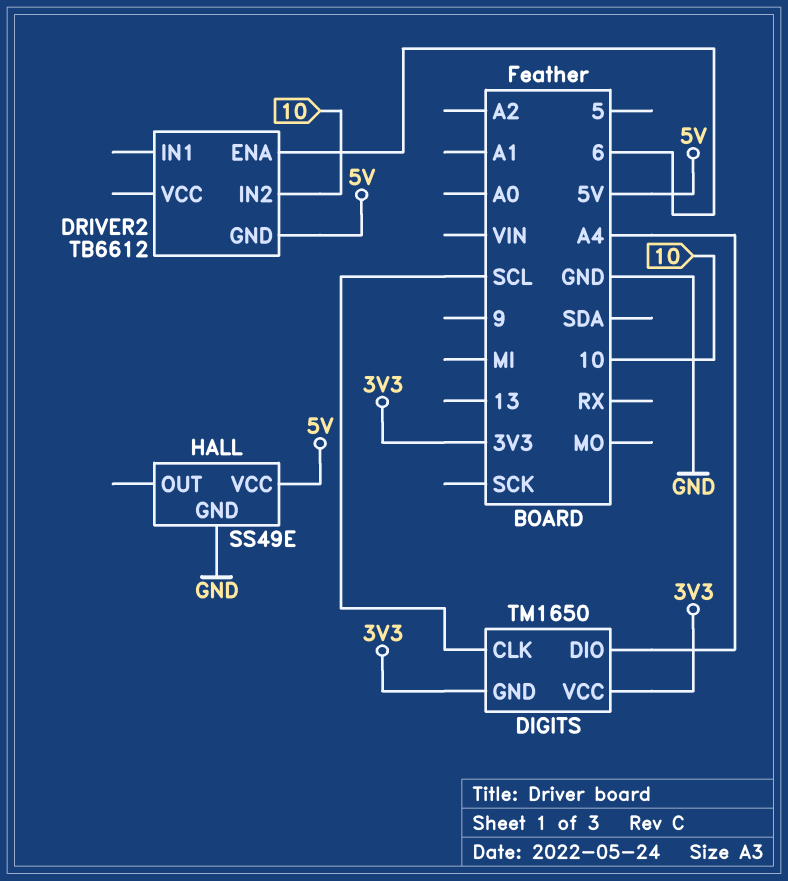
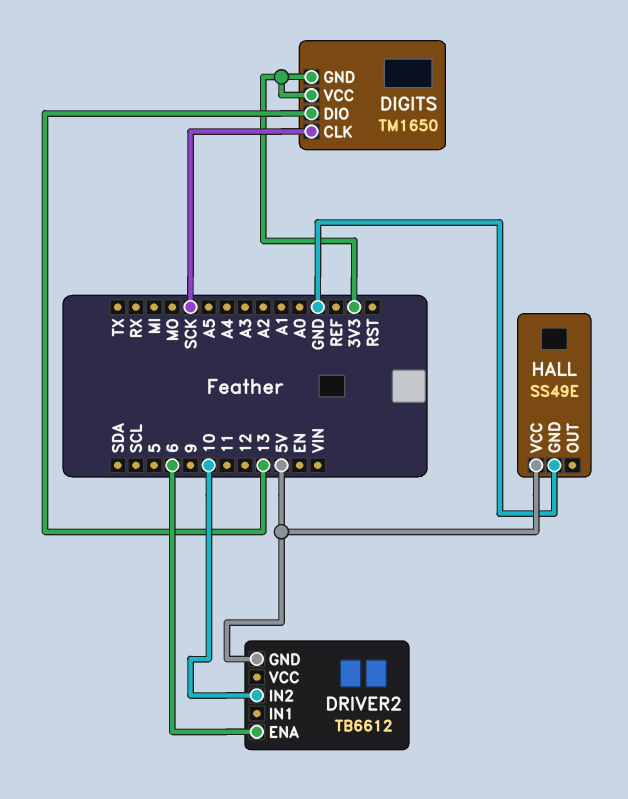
DIGITS pin CLK: SCL -> SCK
DIGITS pin DIO: A4 -> 13

